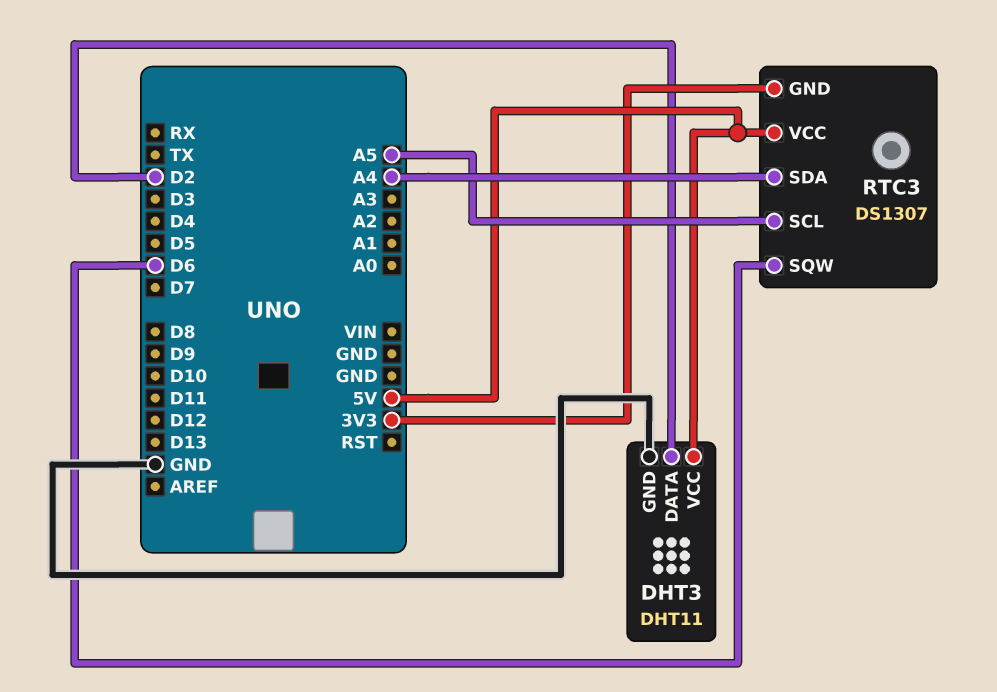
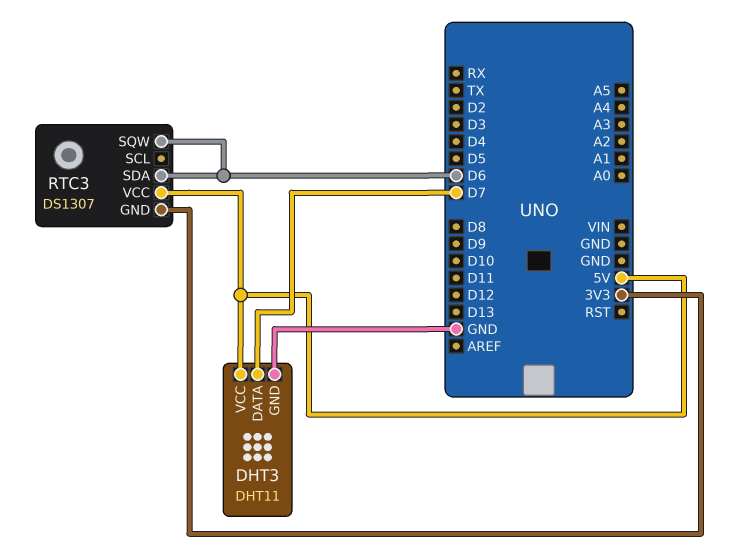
DHT3 pin DATA: D2 -> D7
RTC3 pin SCL: A5 -> none
RTC3 pin SDA: A4 -> D6

